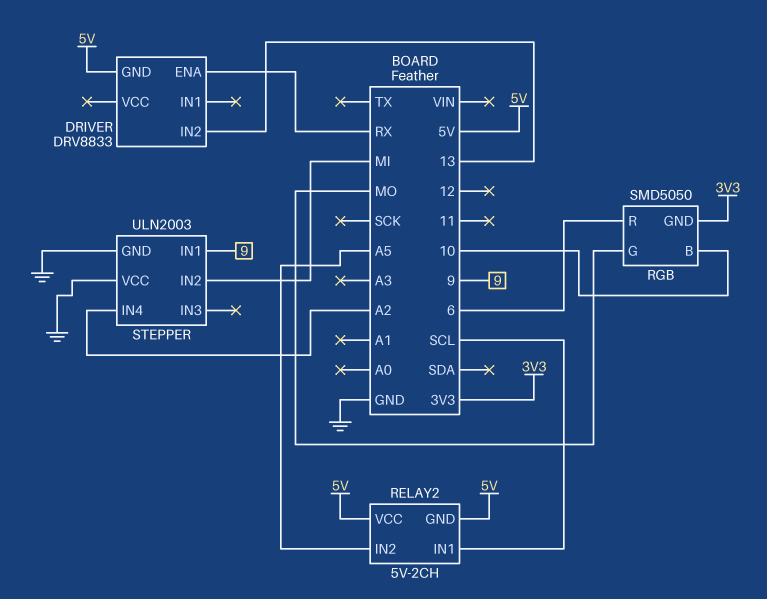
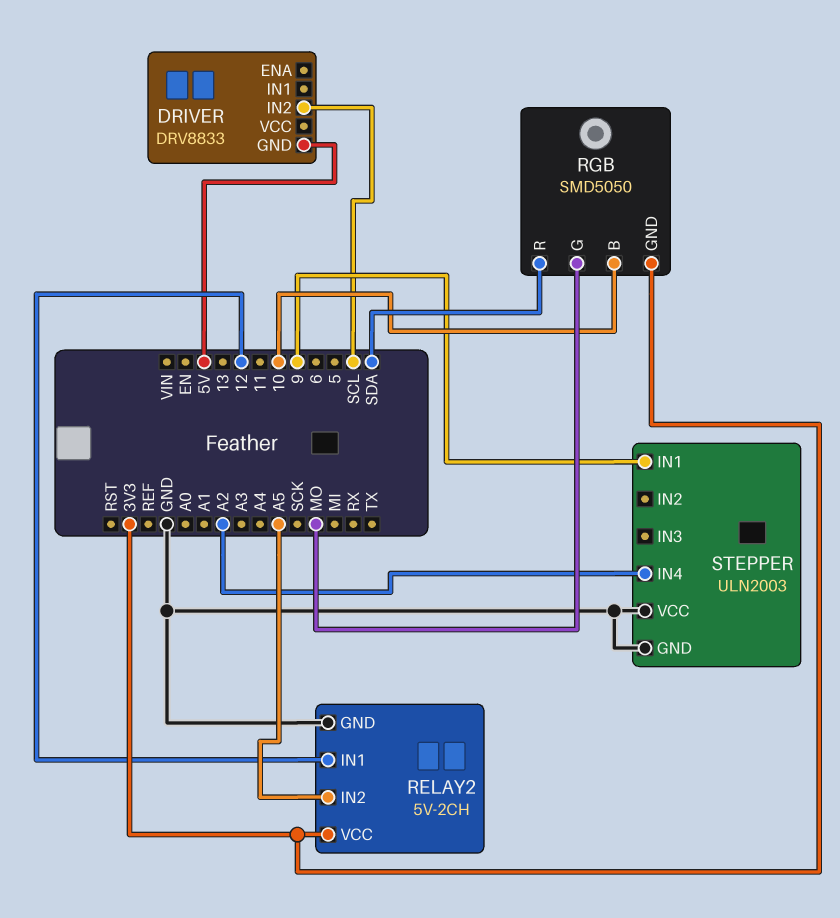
DRIVER pin ENA: RX -> none
DRIVER pin IN2: 13 -> SCL
RELAY2 pin GND: 5V -> GND
RELAY2 pin IN1: SCL -> 12
RELAY2 pin VCC: 5V -> 3V3
RGB pin R: 6 -> SDA
STEPPER pin IN2: MI -> none

